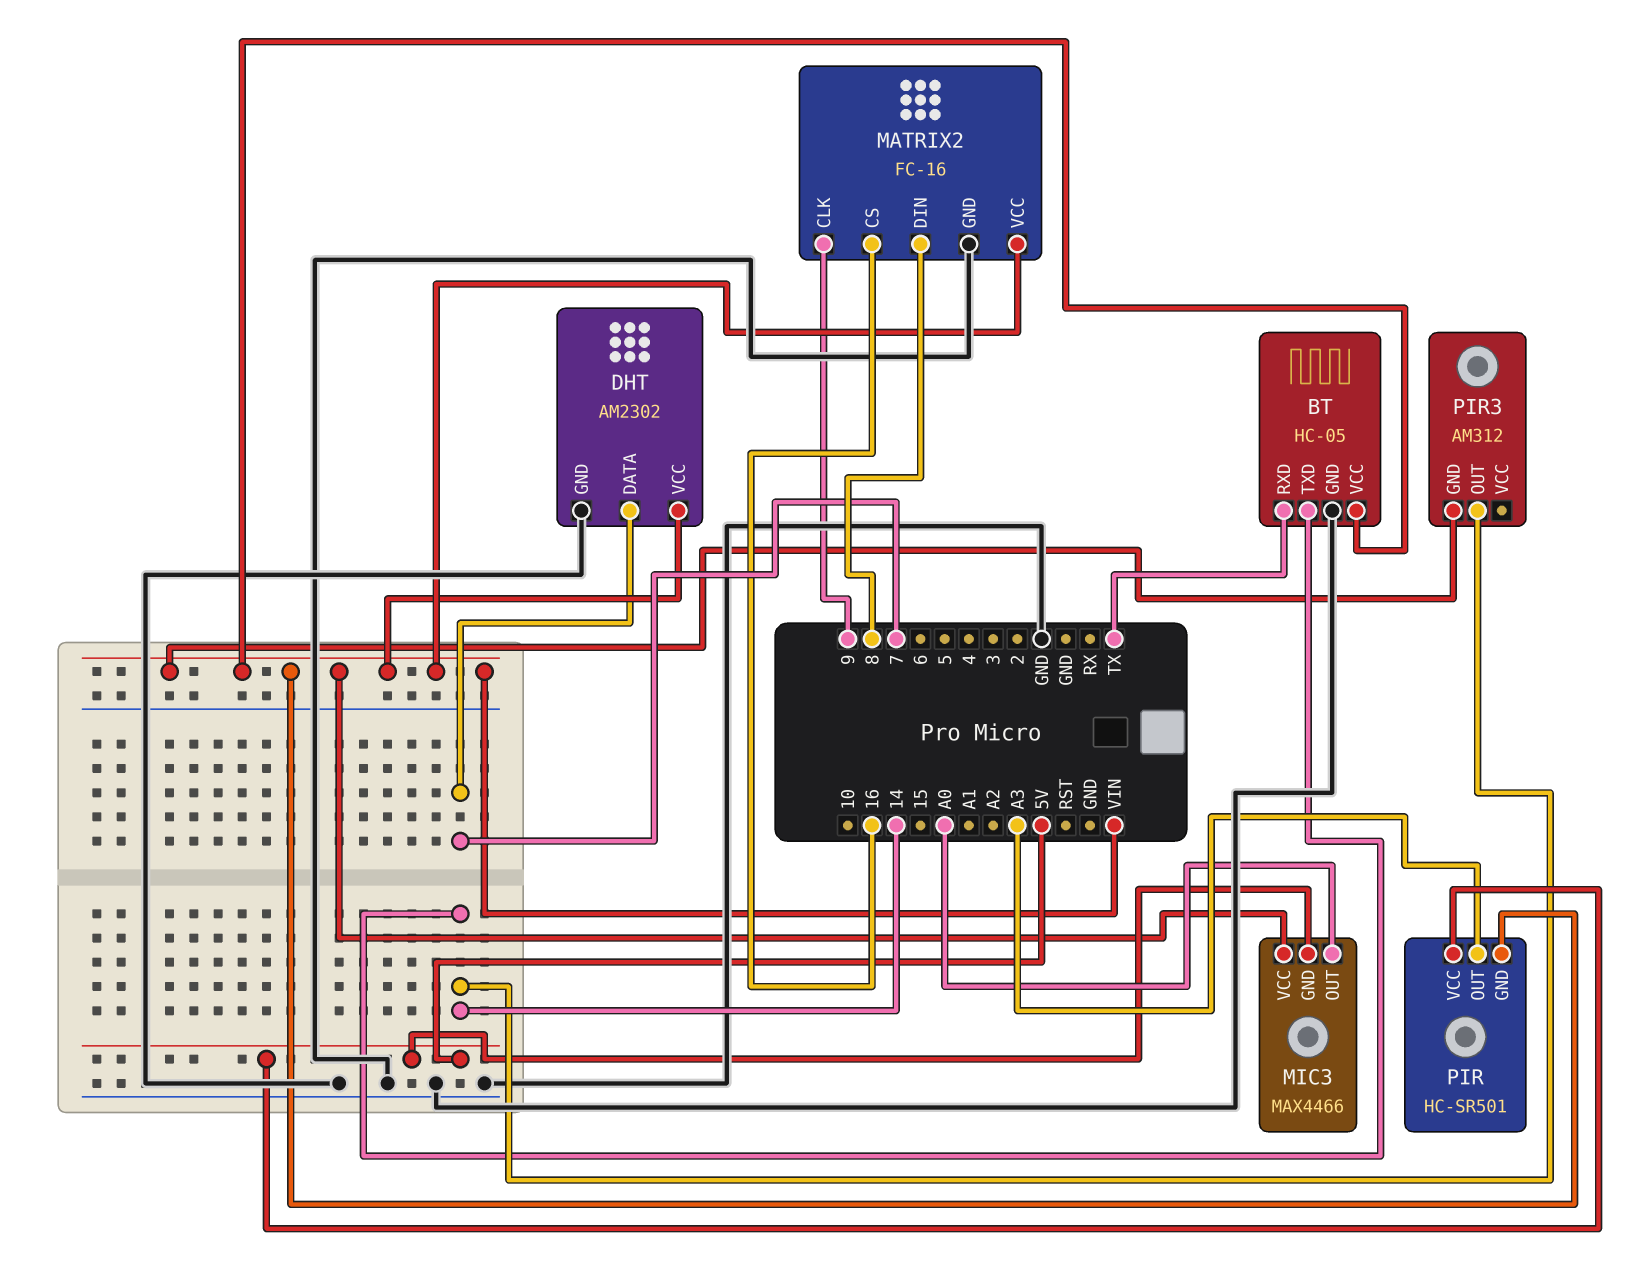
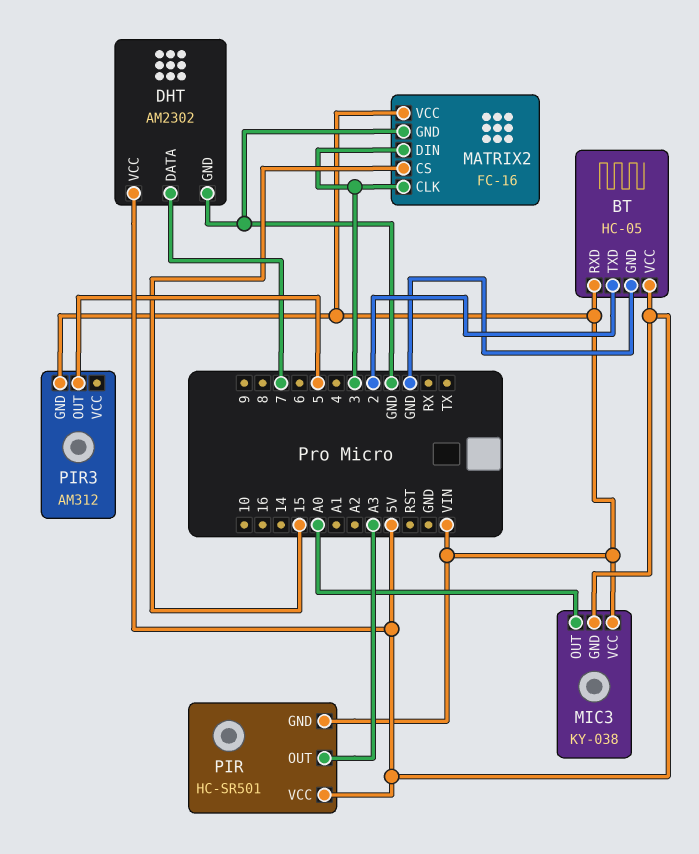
BT pin RXD: TX -> VIN
BT pin TXD: 14 -> 2
BT pin VCC: VIN -> 5V
DHT pin VCC: VIN -> 5V
MATRIX2 pin CLK: 9 -> 3
MATRIX2 pin CS: 16 -> 15
MATRIX2 pin DIN: 8 -> 3
MIC3: MAX4466 -> KY-038
PIR3 pin OUT: 14 -> 5

